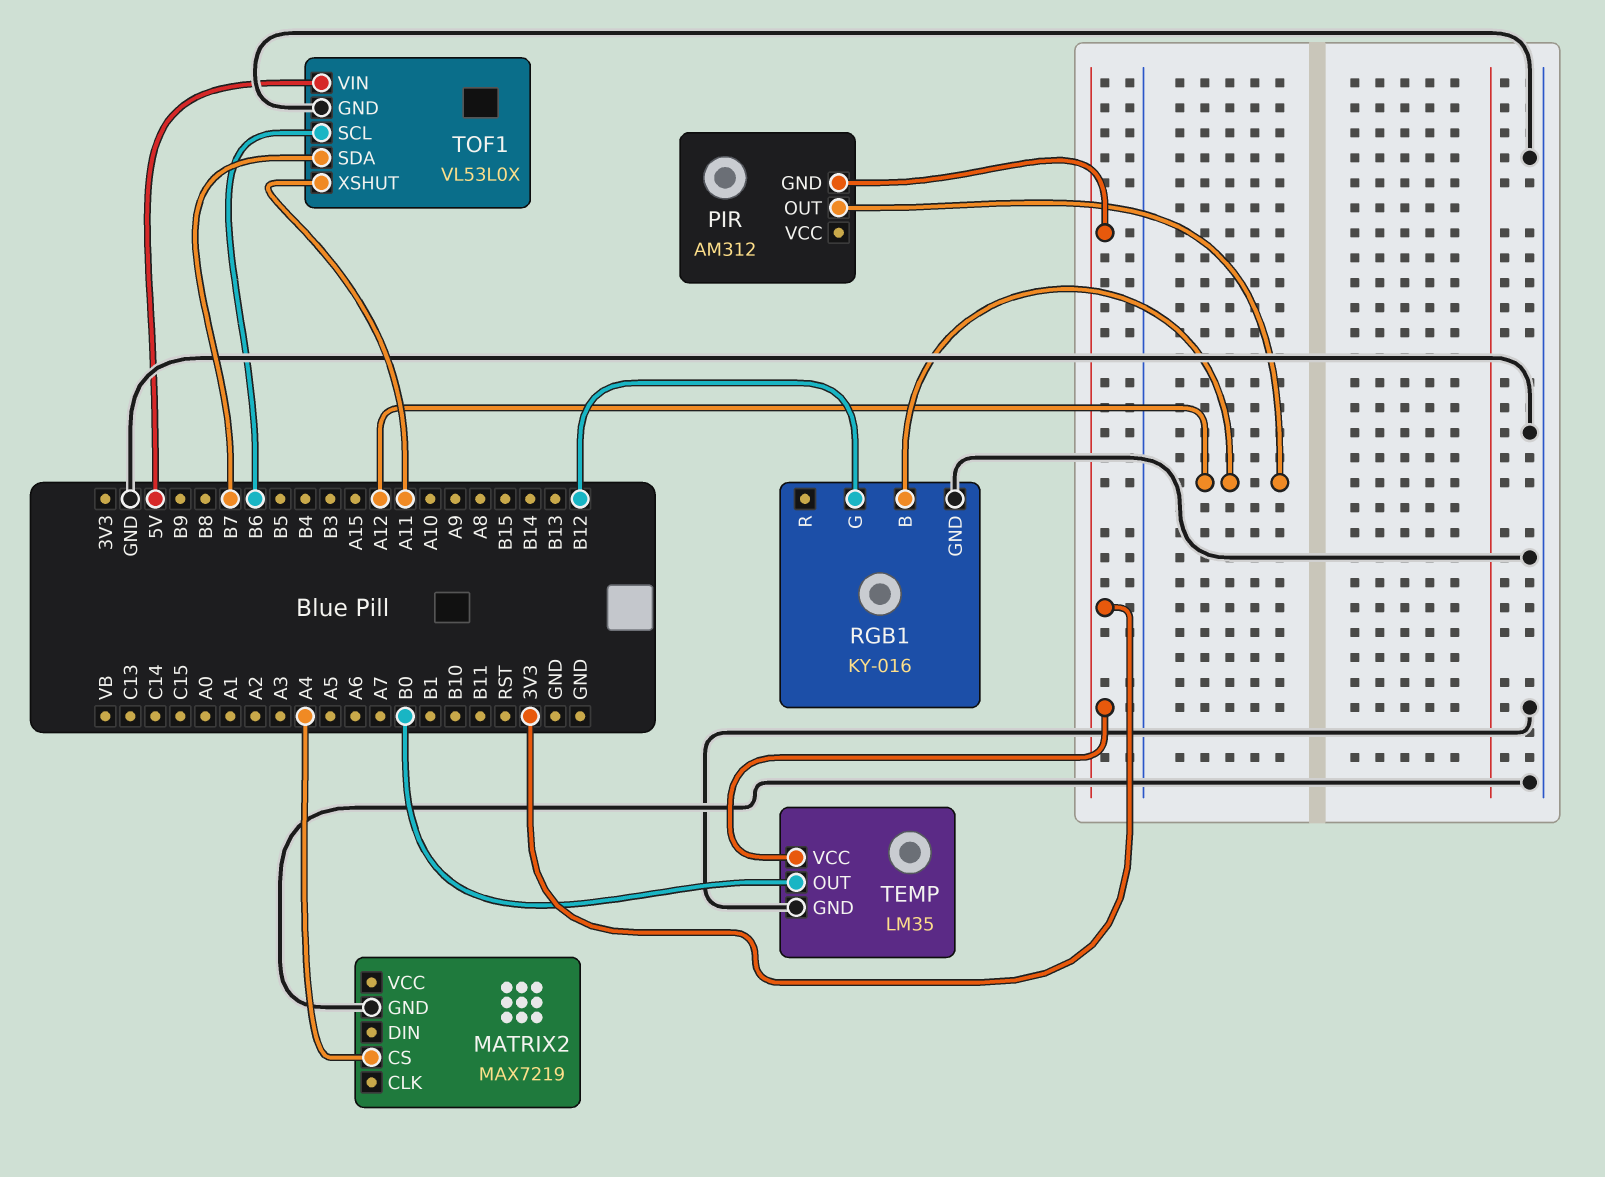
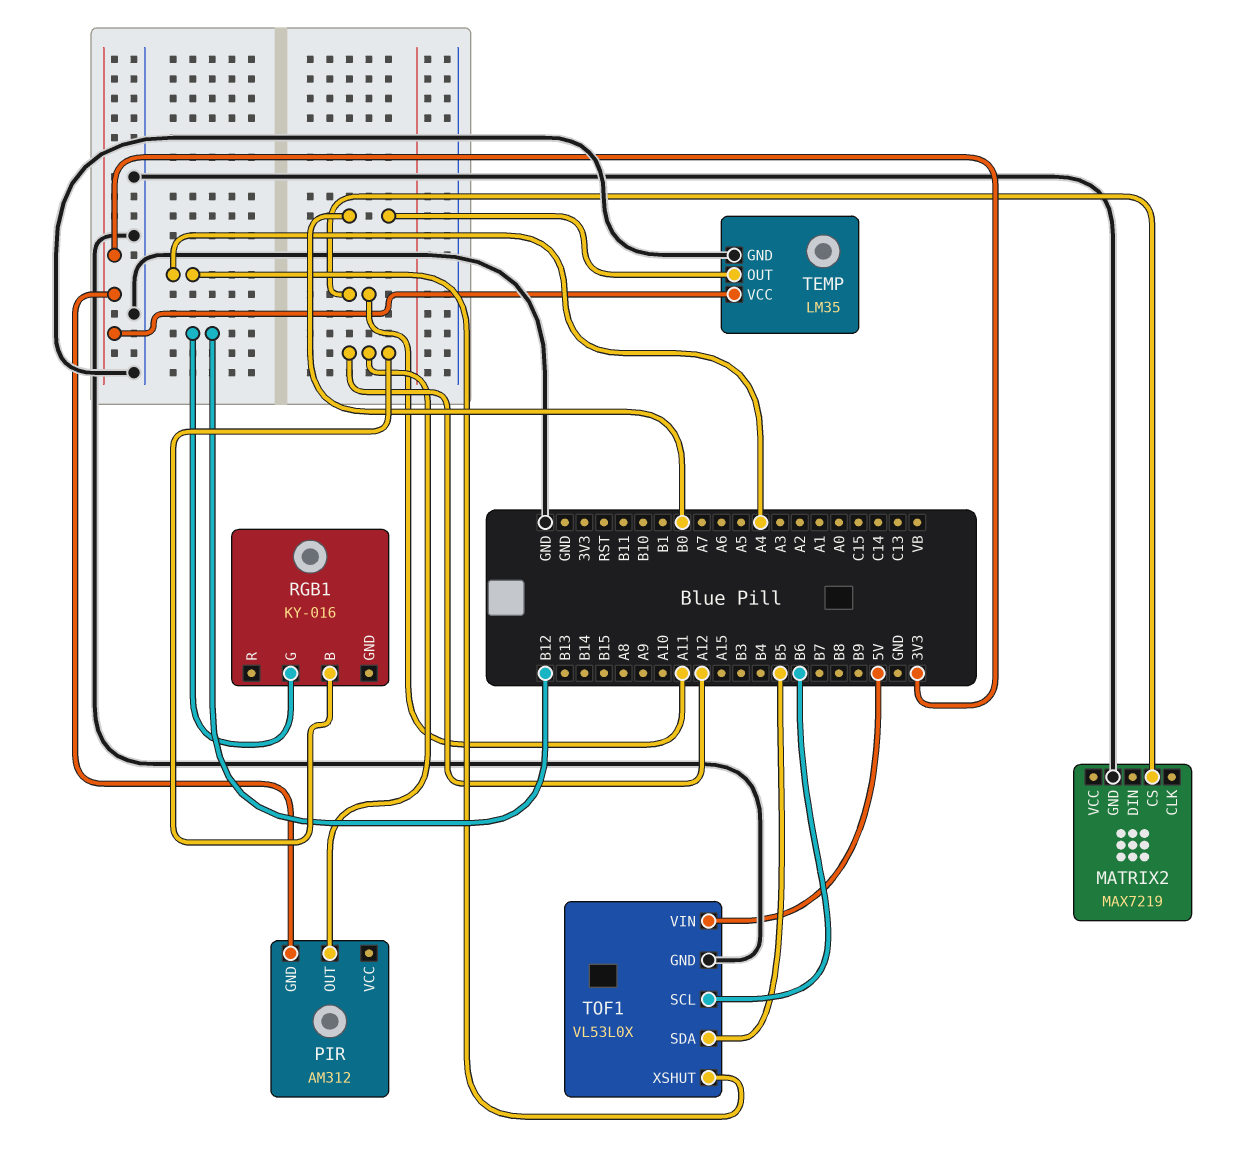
MATRIX2 pin CS: A4 -> A11
RGB1 pin GND: GND -> none
TOF1 pin SDA: B7 -> B5
TOF1 pin XSHUT: A11 -> A4

